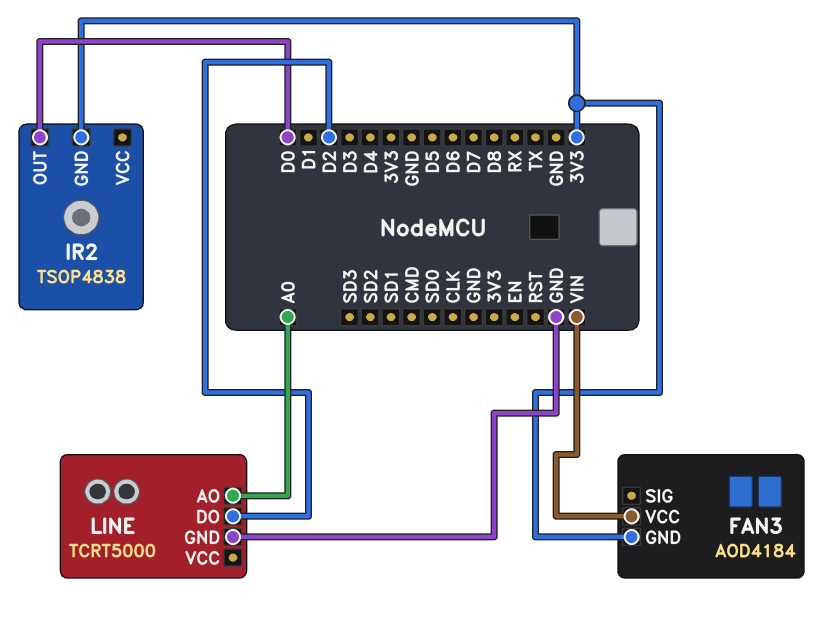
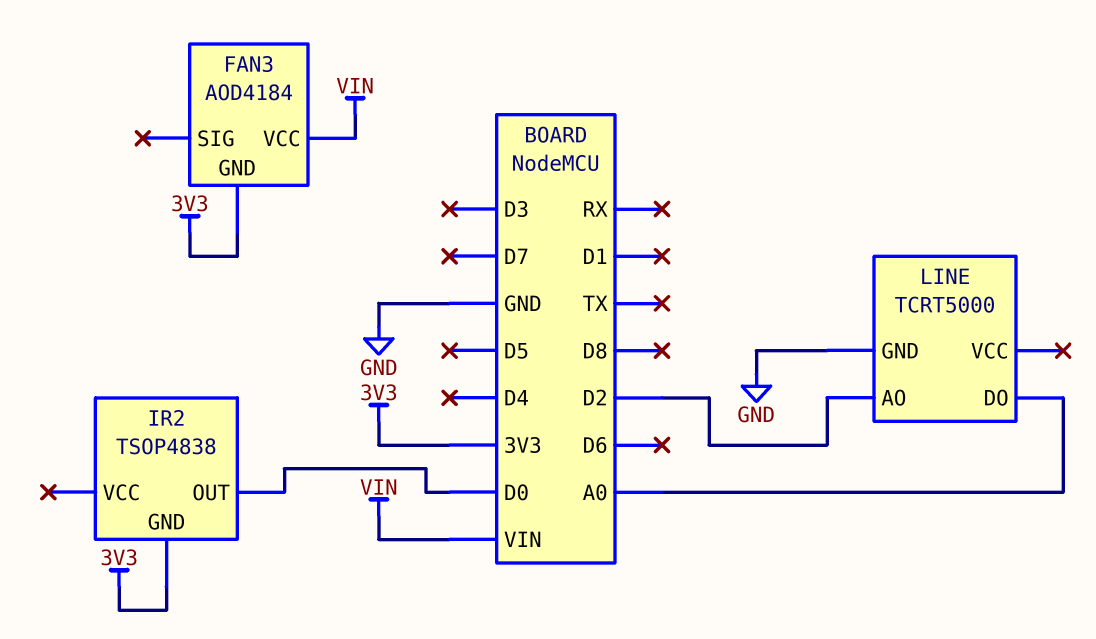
LINE pin AO: A0 -> D2
LINE pin DO: D2 -> A0

